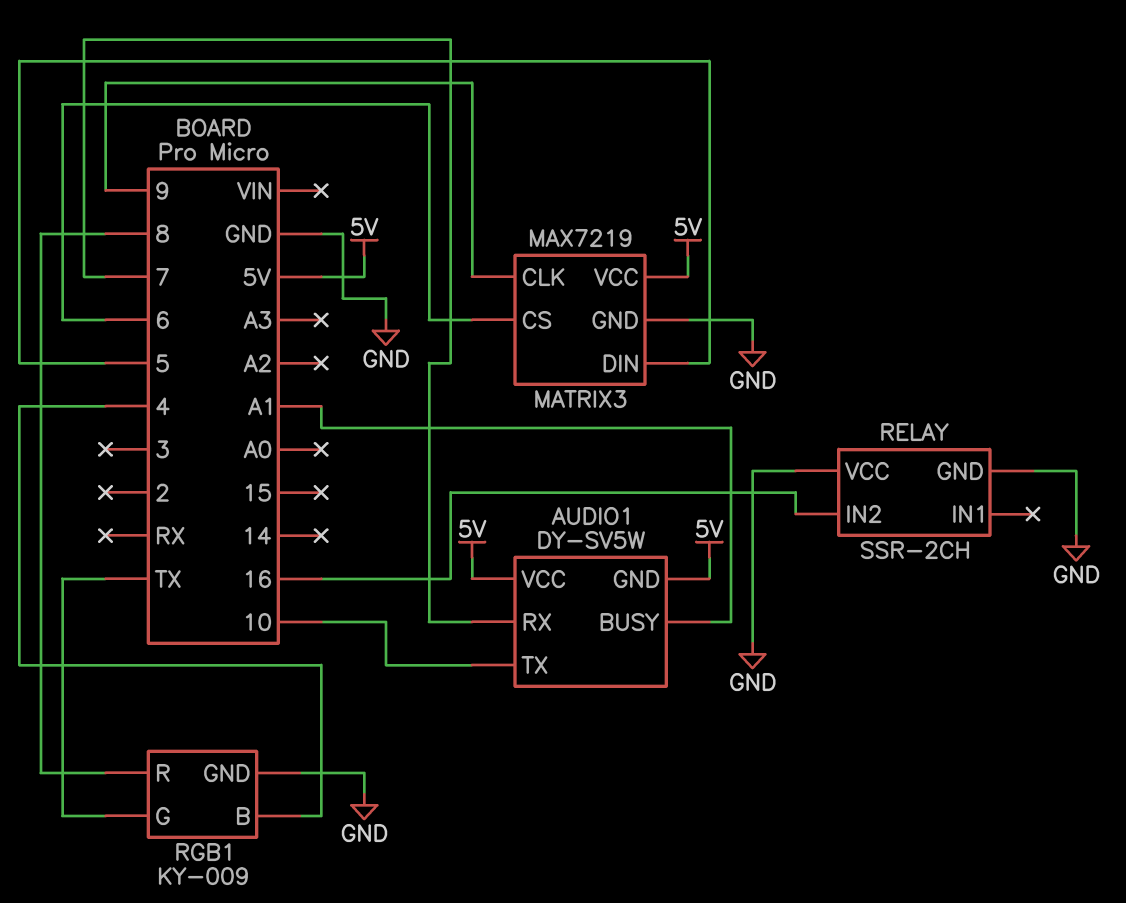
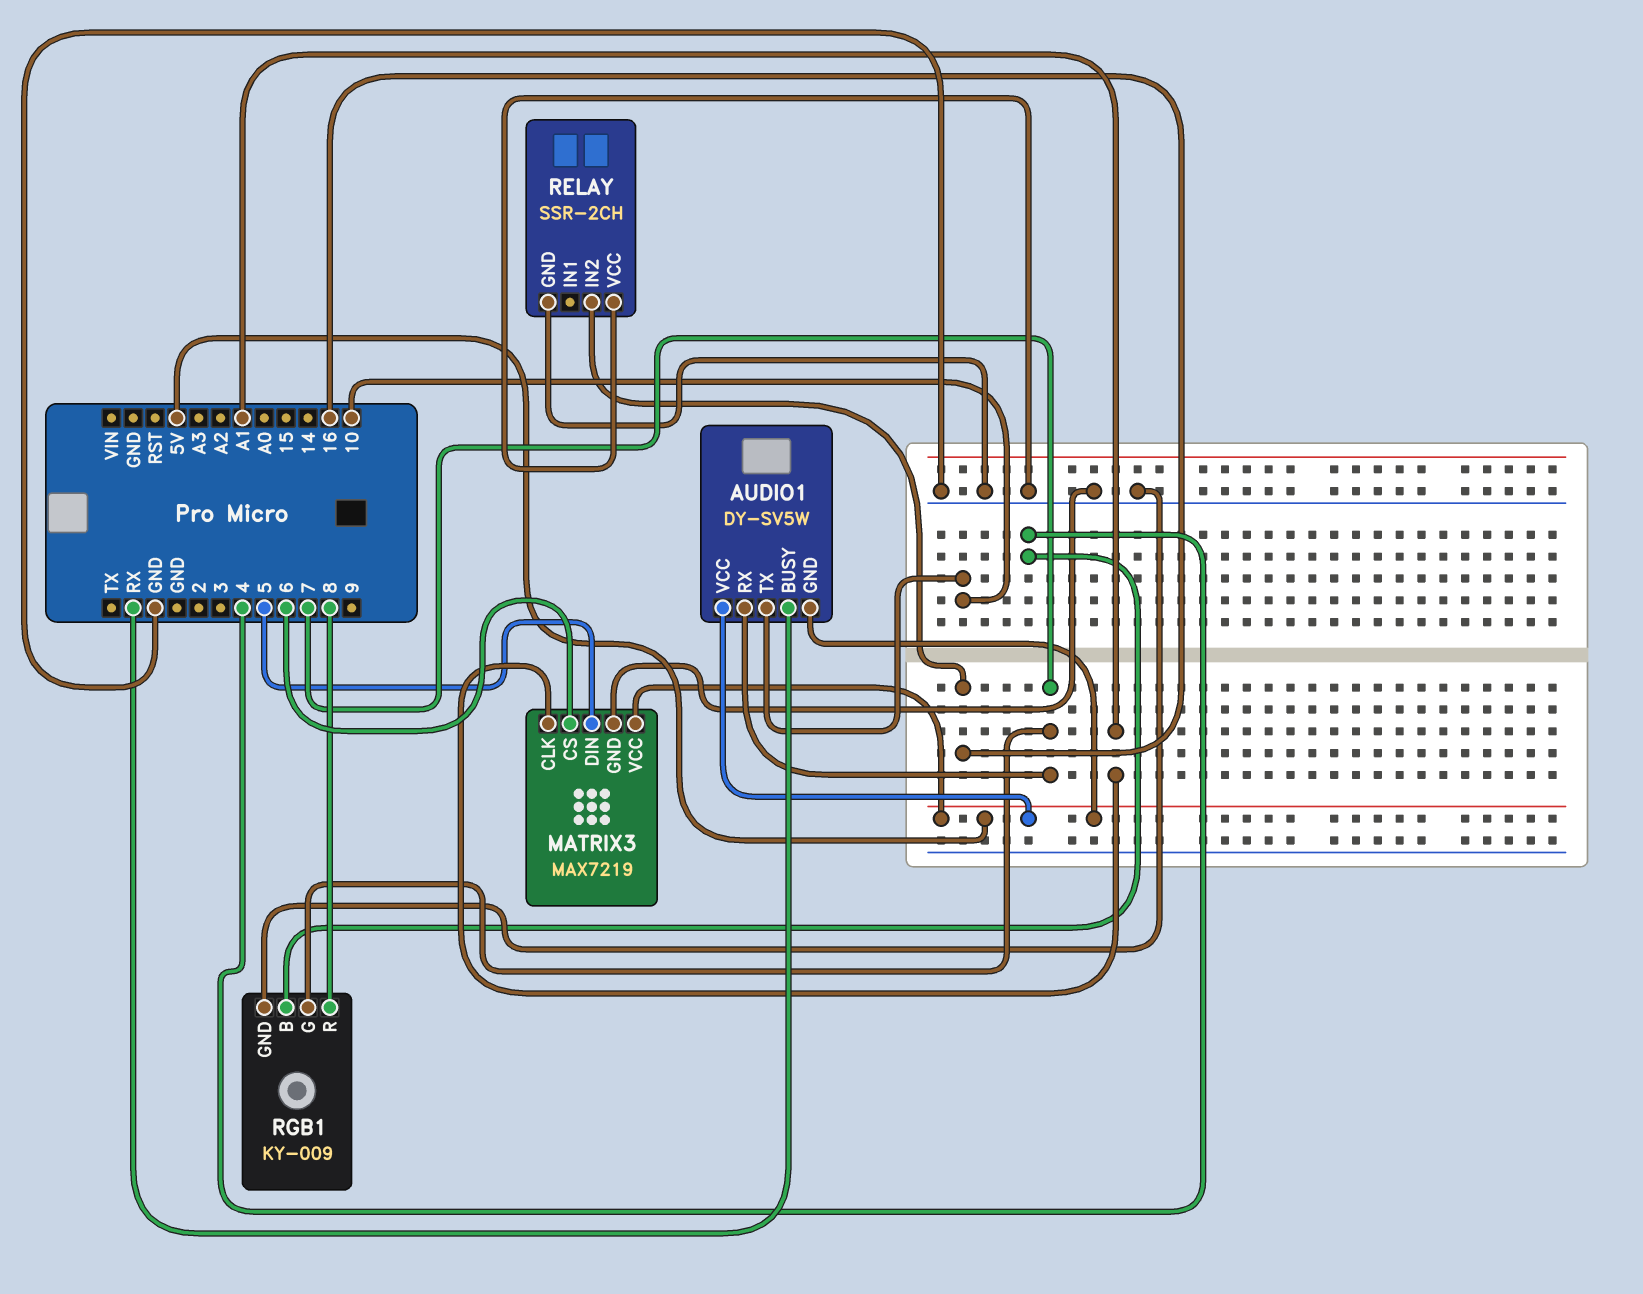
AUDIO1 pin BUSY: A1 -> RX
MATRIX3 pin CLK: 9 -> A1
RGB1 pin G: TX -> 7

